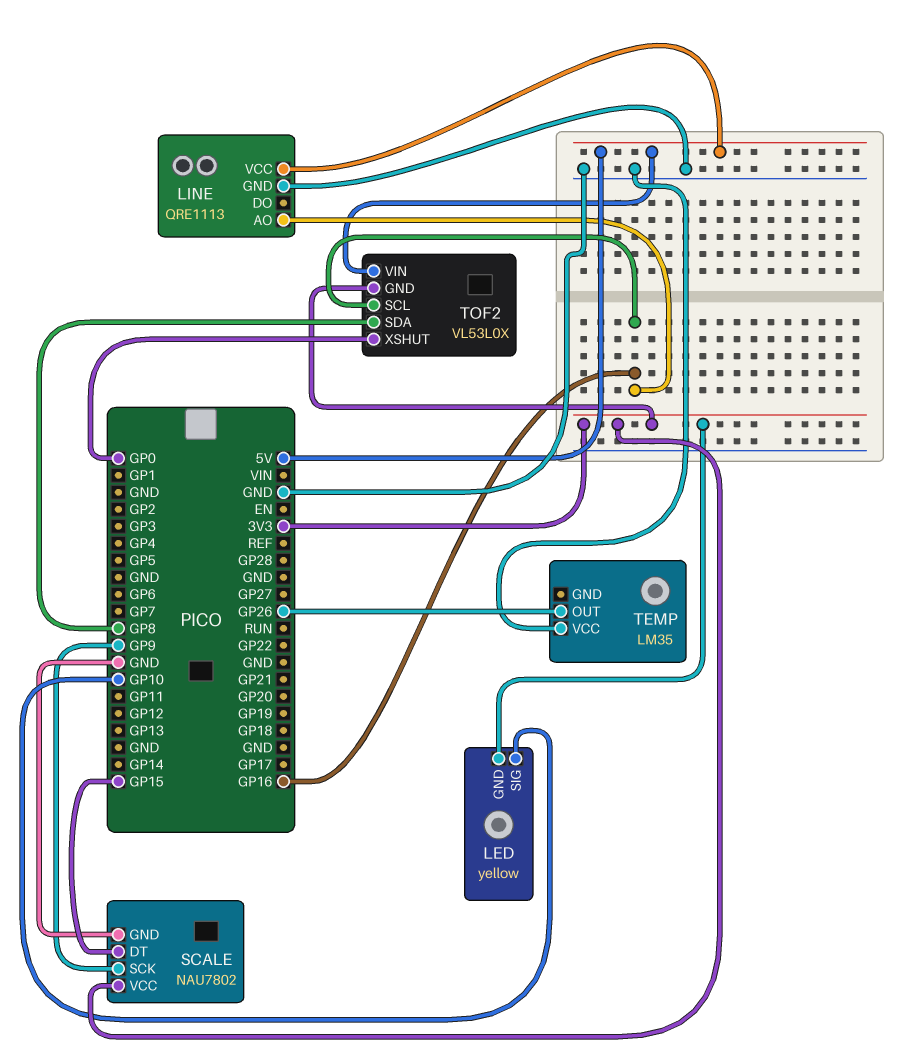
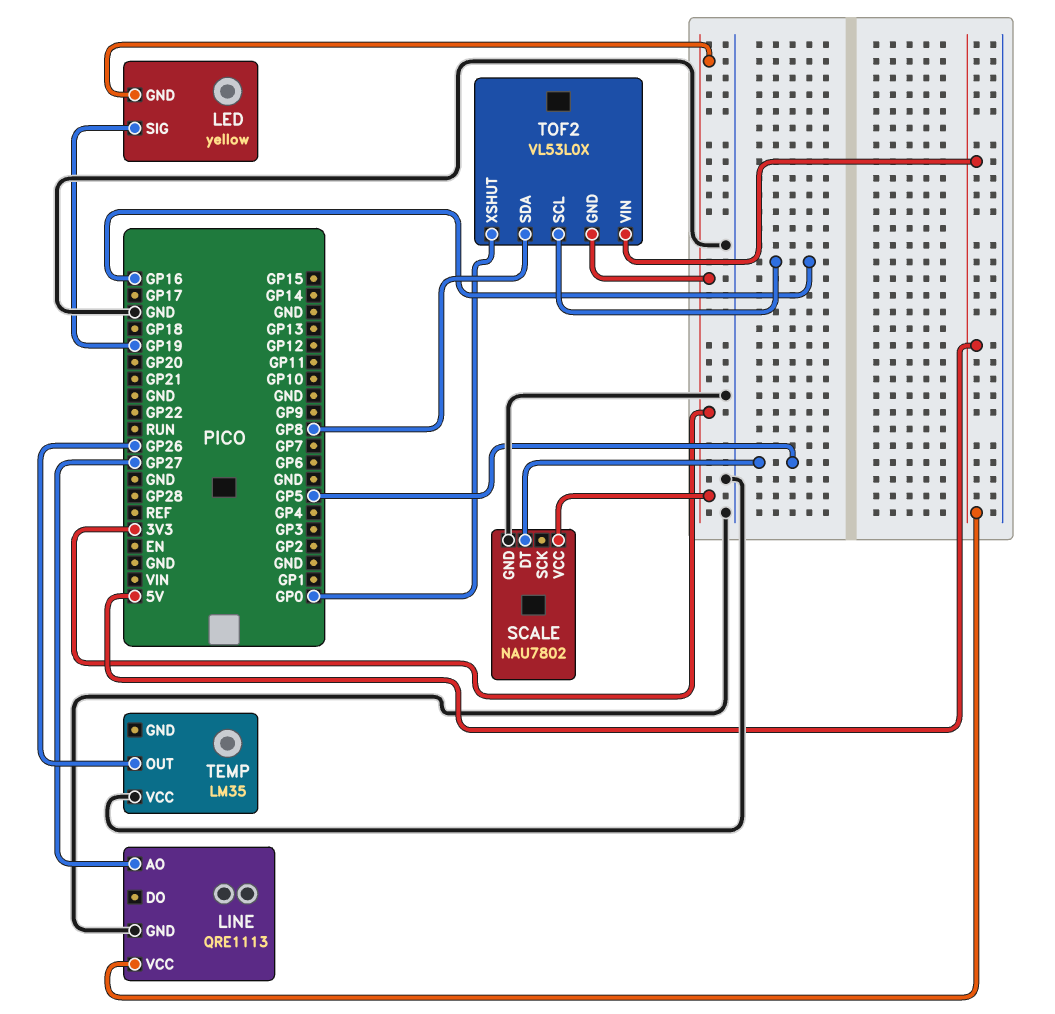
LED pin SIG: GP10 -> GP19
LINE pin AO: GP16 -> GP27
SCALE pin DT: GP15 -> GP5
SCALE pin SCK: GP9 -> none

